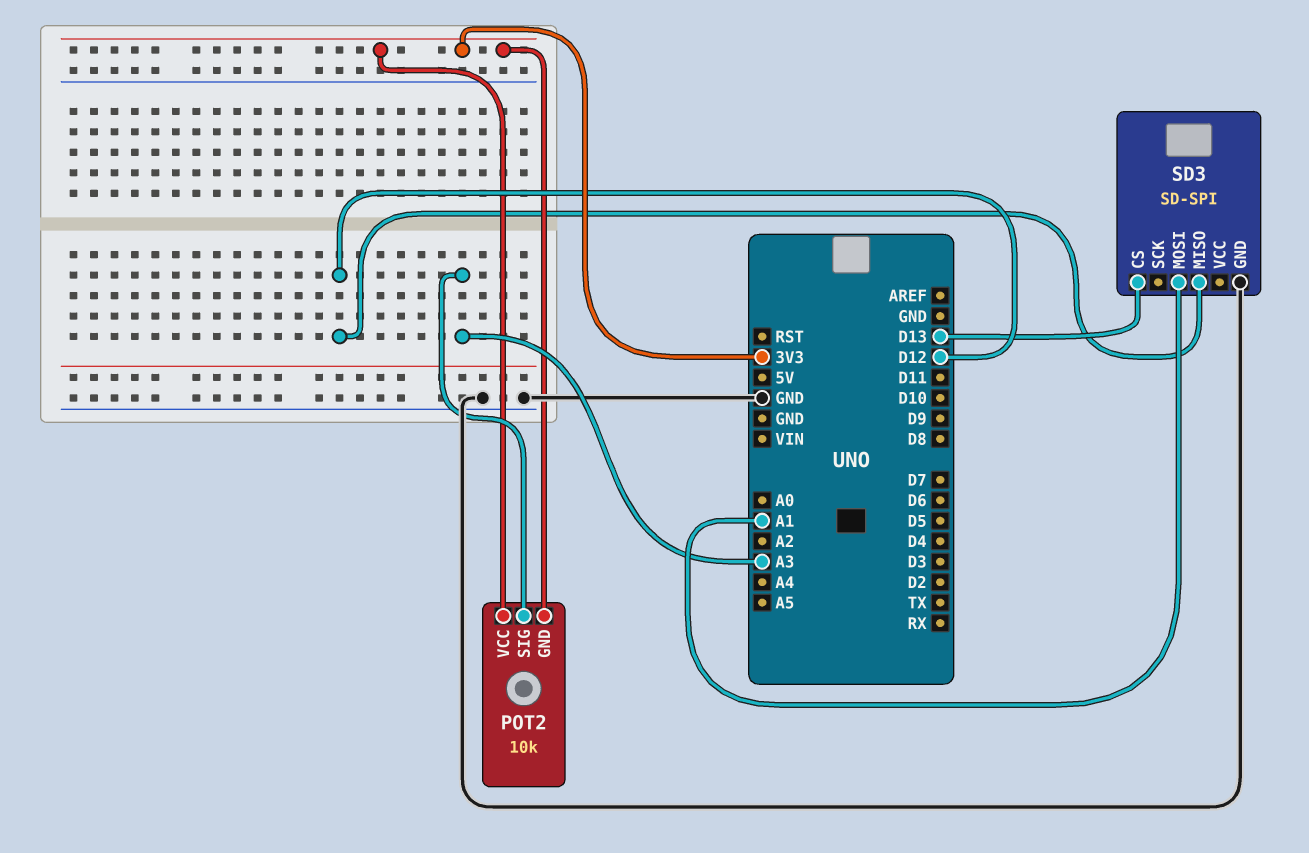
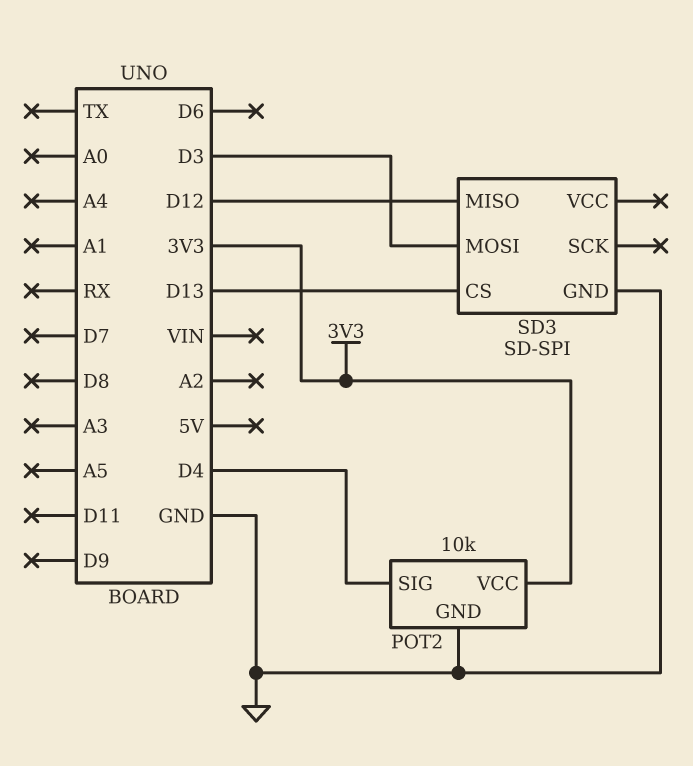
POT2 pin GND: 3V3 -> GND
POT2 pin SIG: A3 -> D4
SD3 pin MOSI: A1 -> D3

